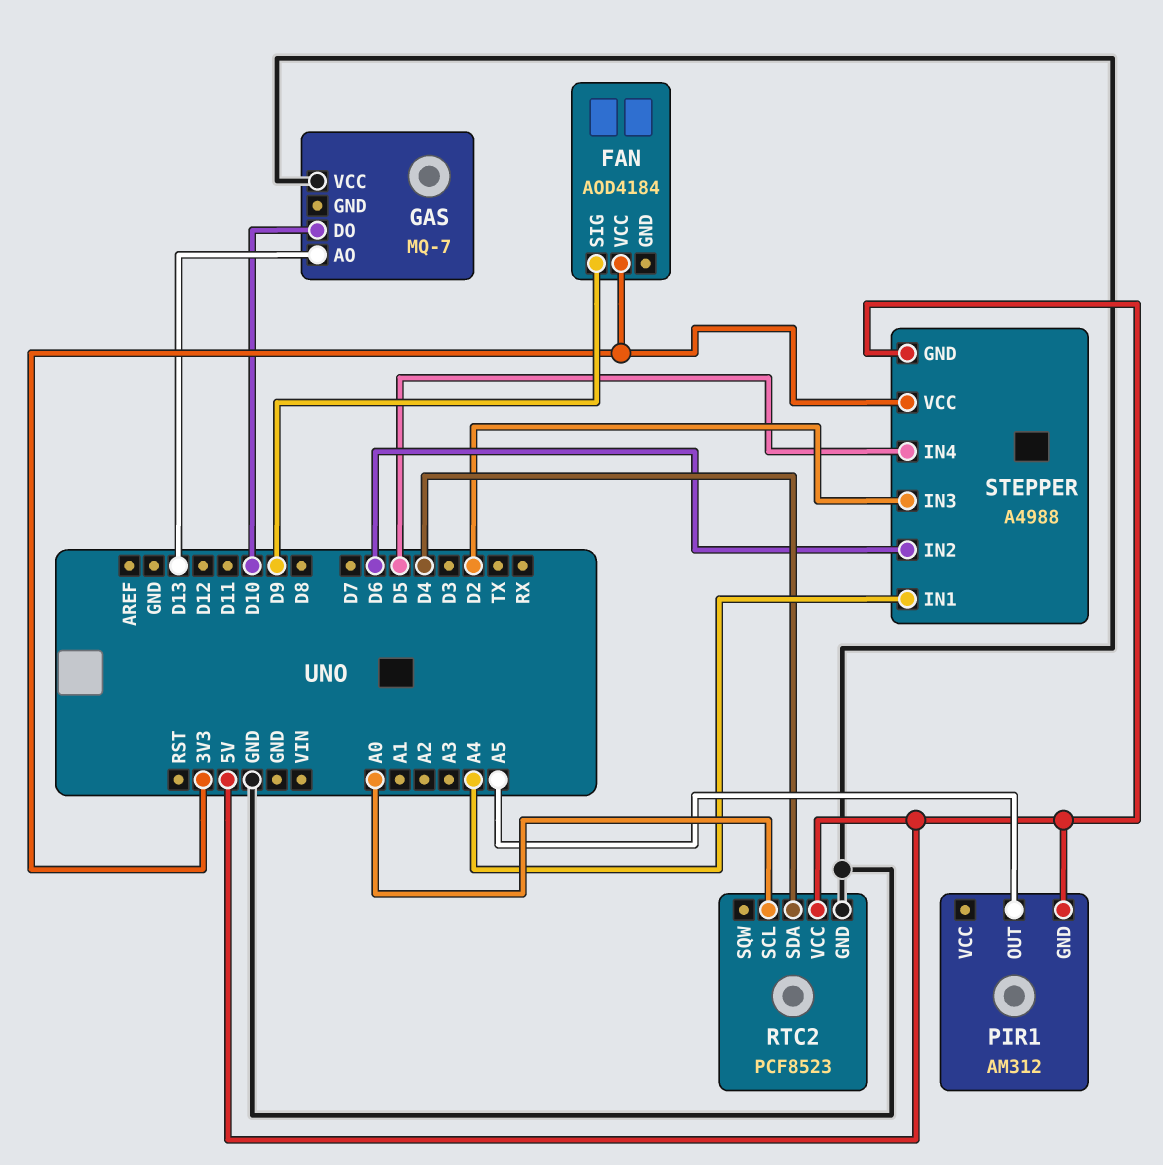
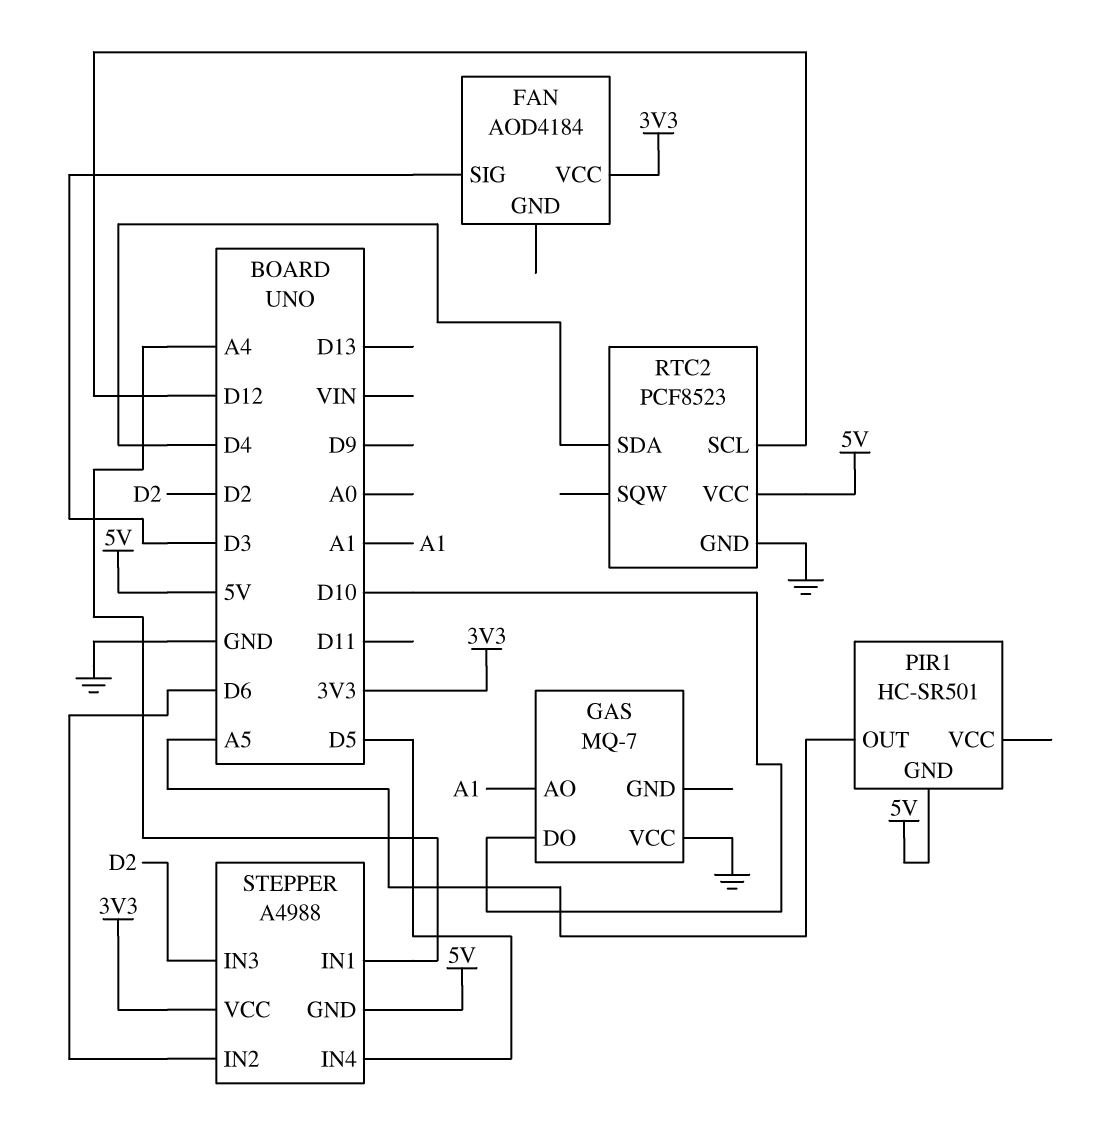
FAN pin SIG: D9 -> D3
GAS pin AO: D13 -> A1
PIR1: AM312 -> HC-SR501
RTC2 pin SCL: A0 -> D12

